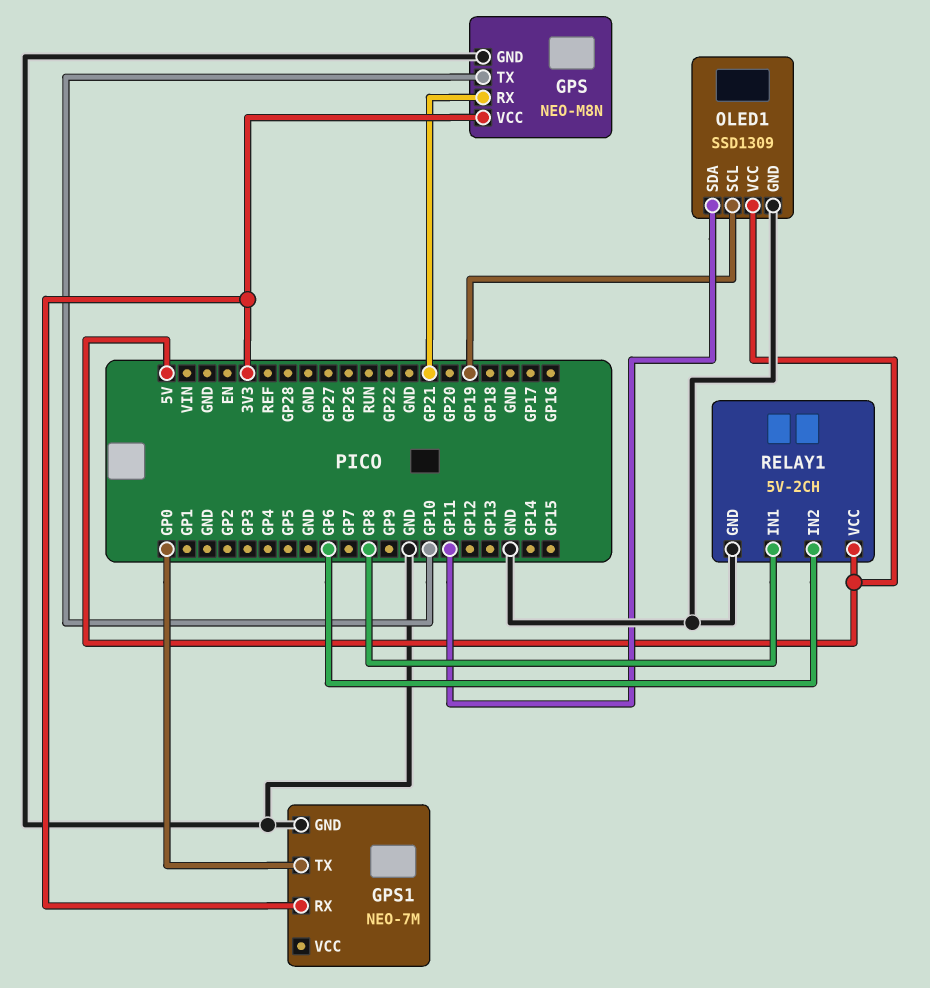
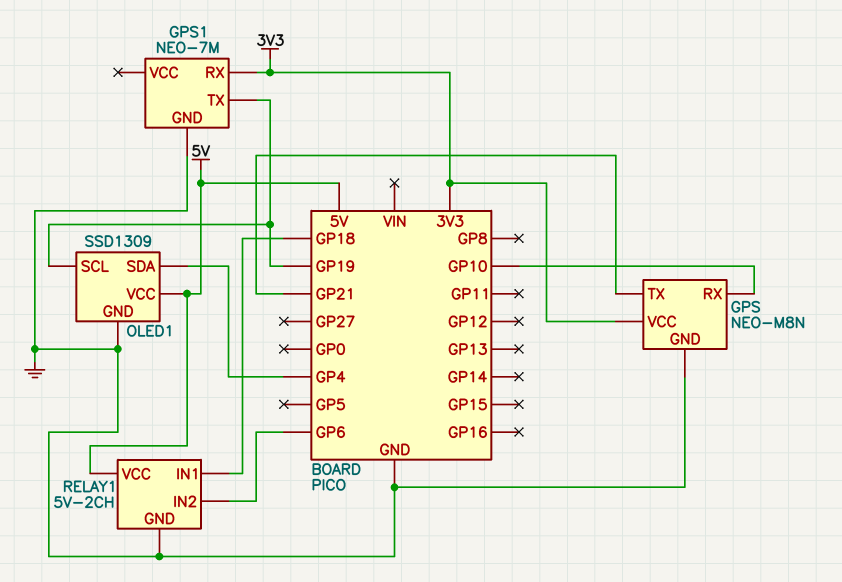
GPS pin RX: GP21 -> GP10
GPS pin TX: GP10 -> GP21
GPS1 pin TX: GP0 -> GP19
OLED1 pin SDA: GP11 -> GP4
RELAY1 pin IN1: GP8 -> GP18

